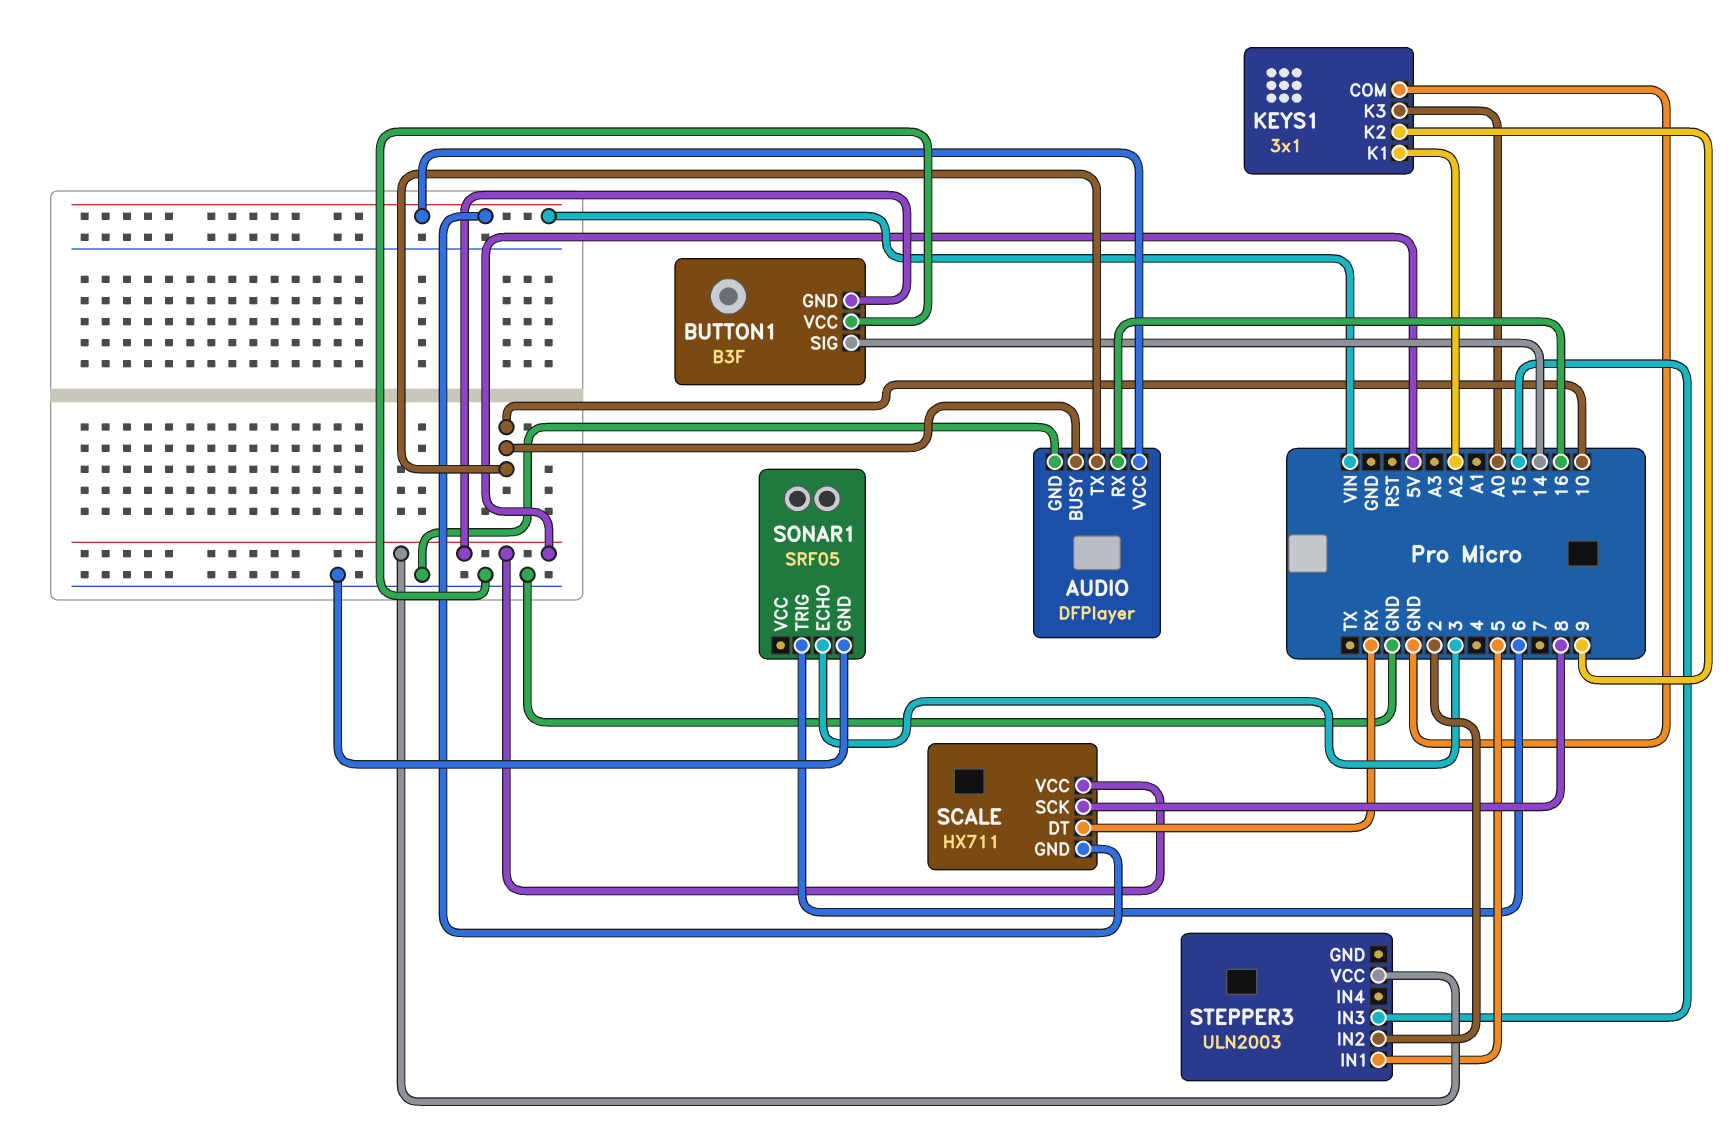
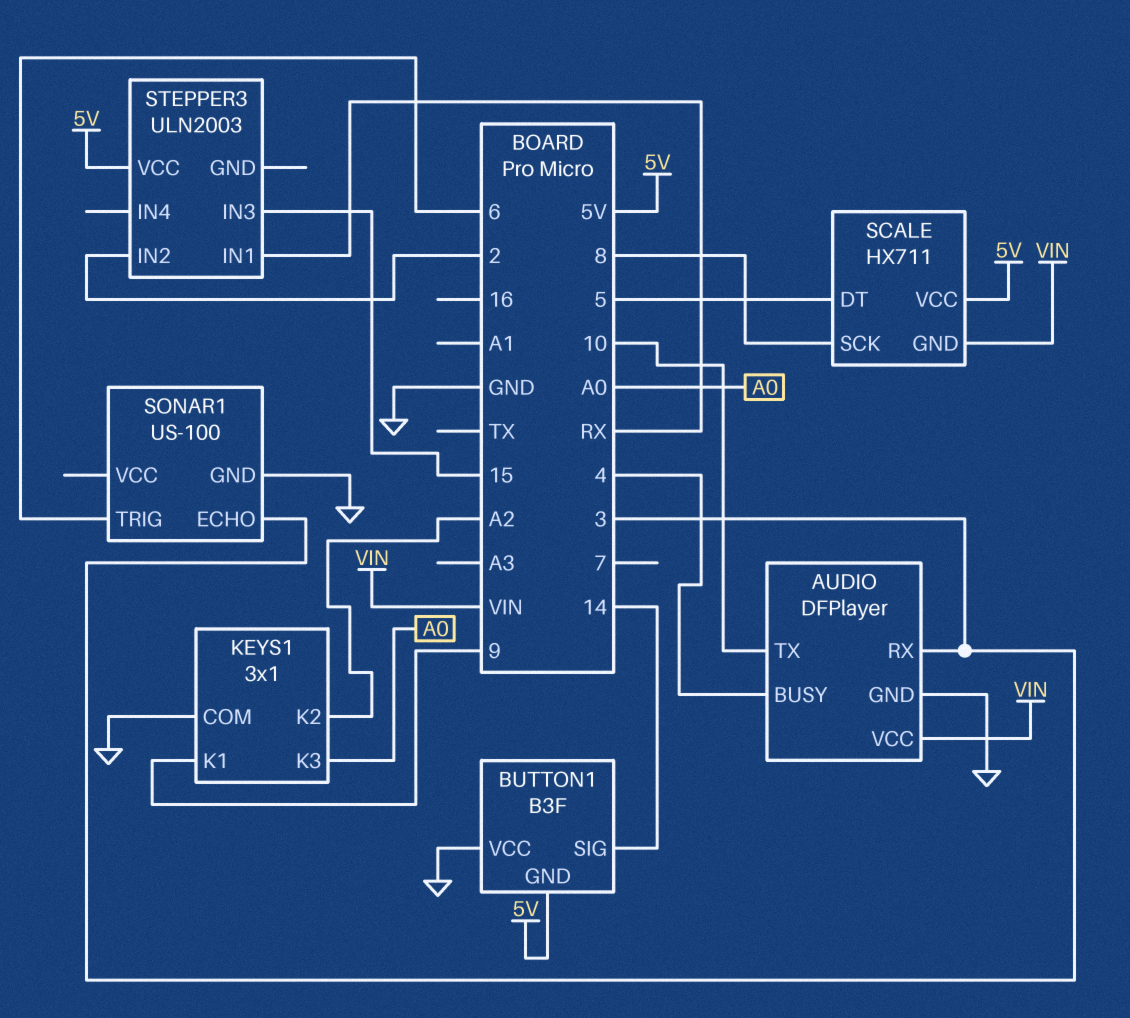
AUDIO pin BUSY: 10 -> 4
AUDIO pin RX: 16 -> 3
KEYS1 pin K1: A2 -> 9
KEYS1 pin K2: 9 -> A2
SCALE pin DT: RX -> 5
SONAR1: SRF05 -> US-100
STEPPER3 pin IN1: 5 -> RX

